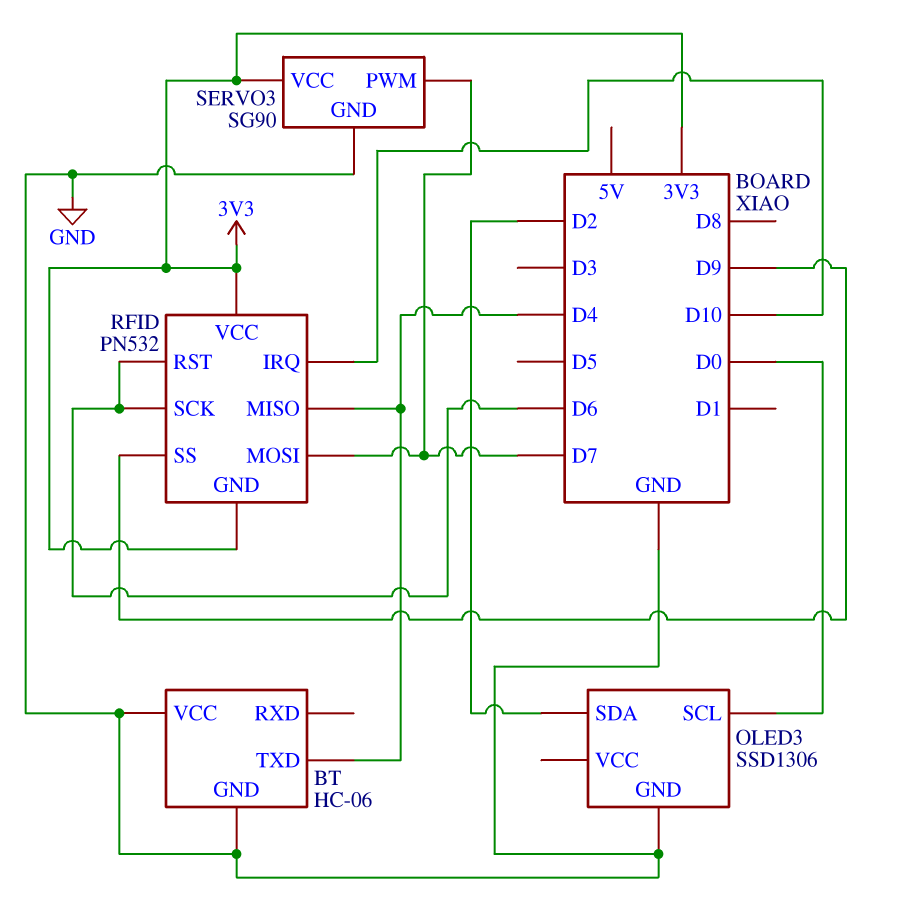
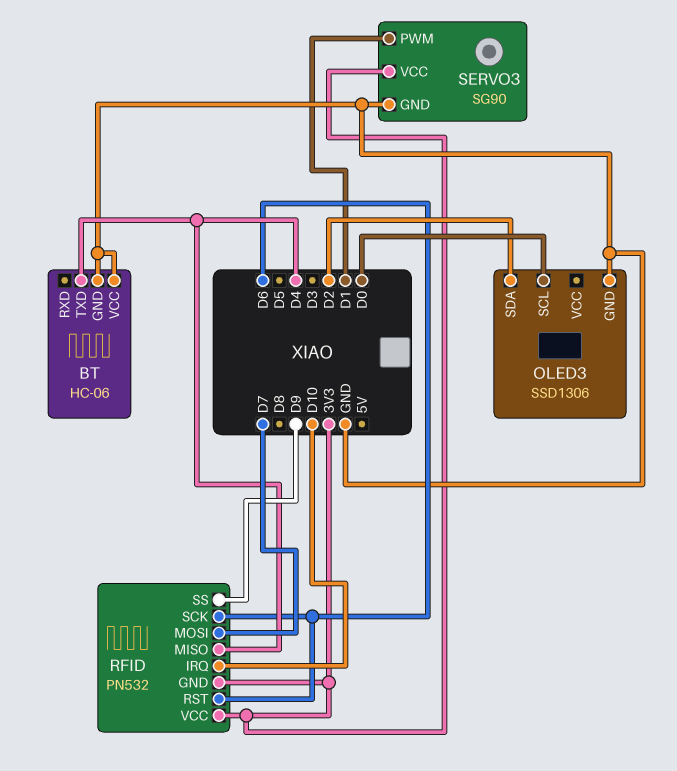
SERVO3 pin PWM: D7 -> D1

